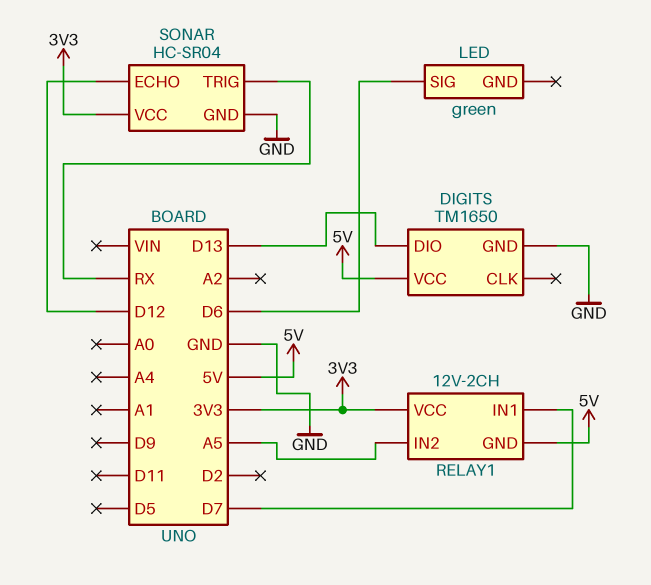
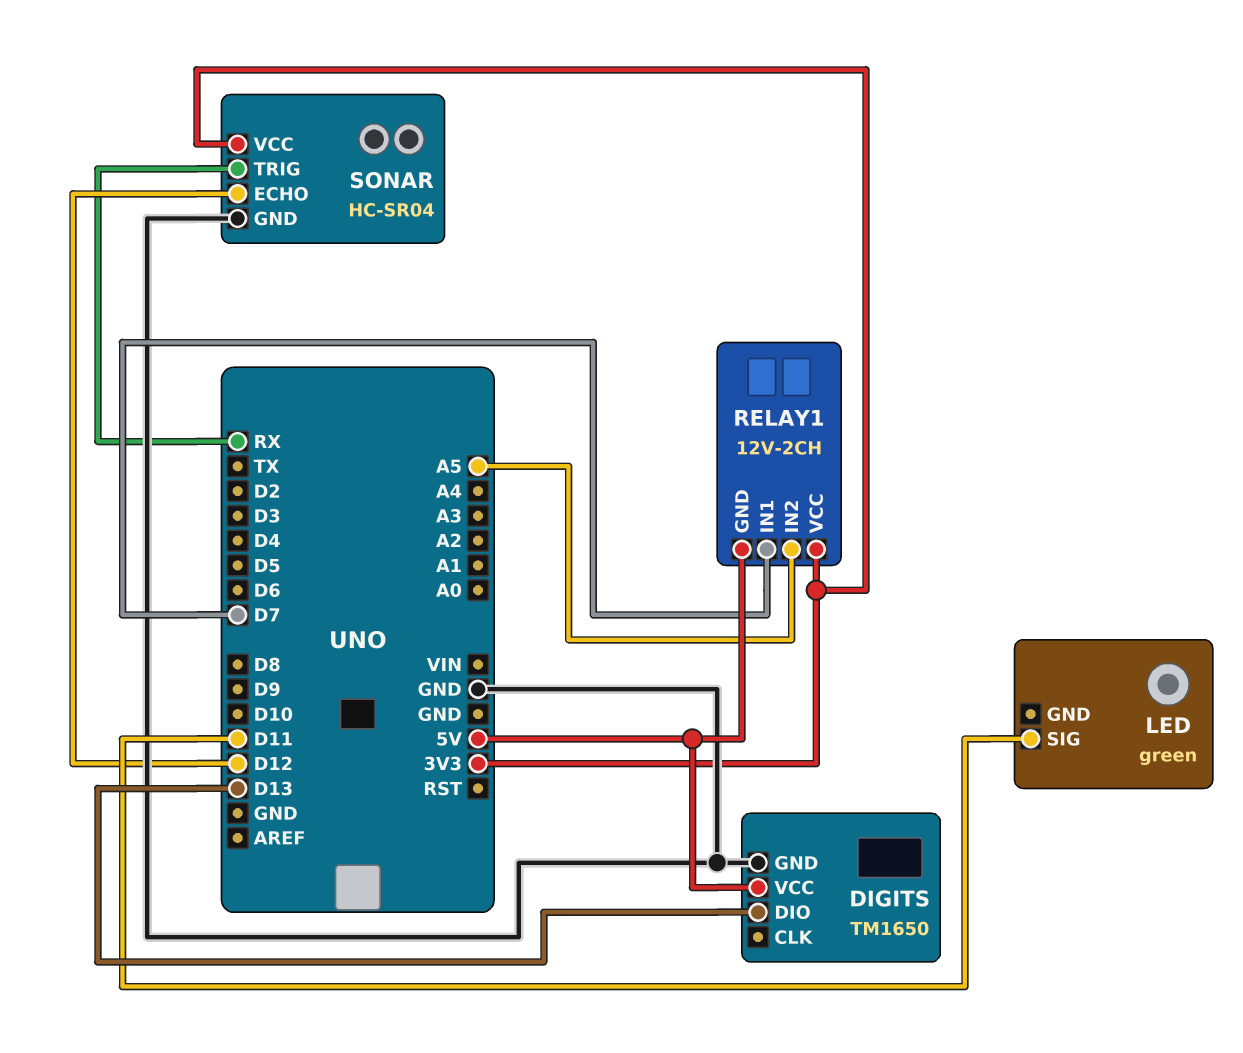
LED pin SIG: D6 -> D11

